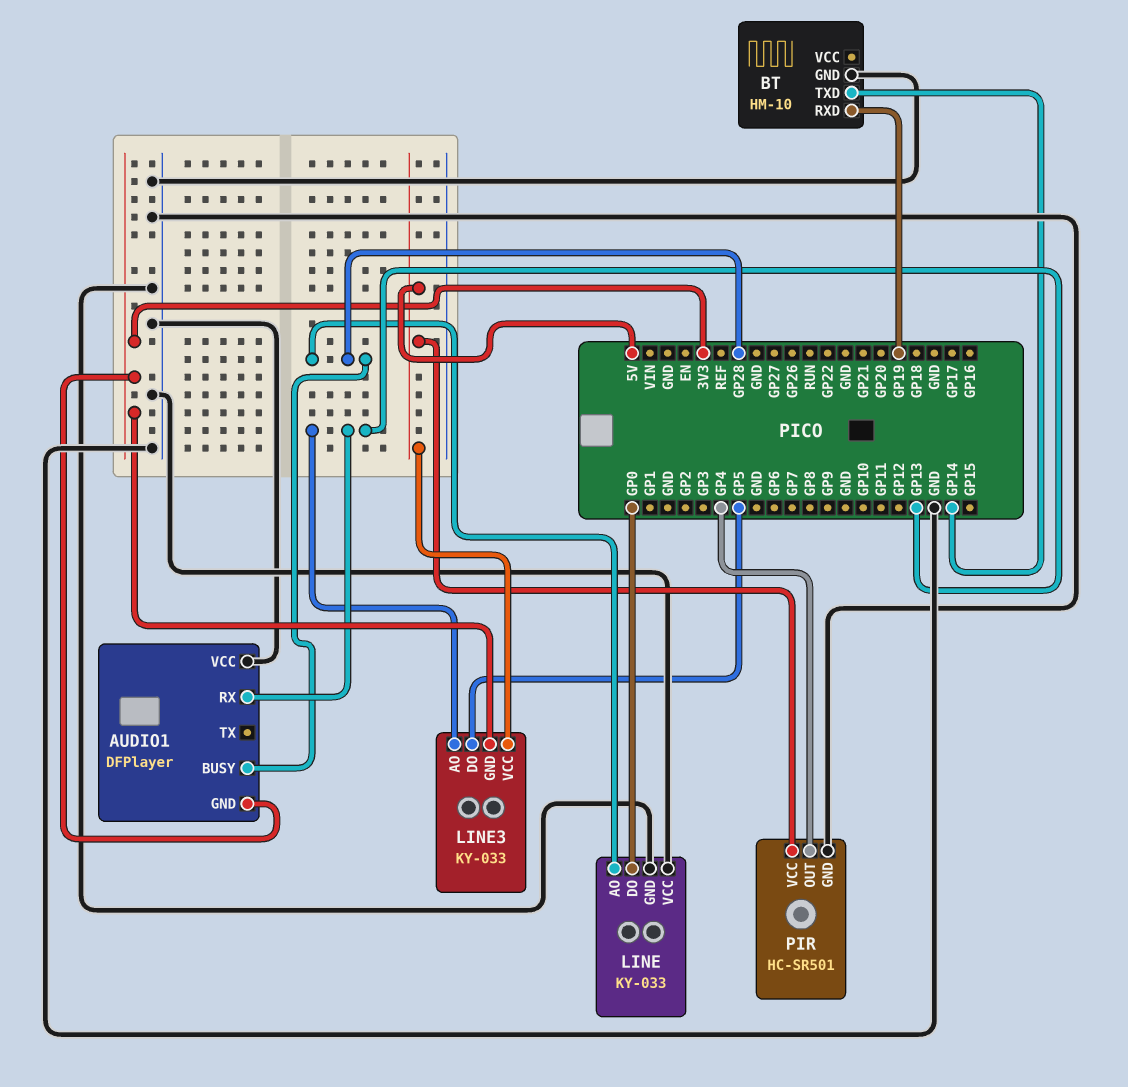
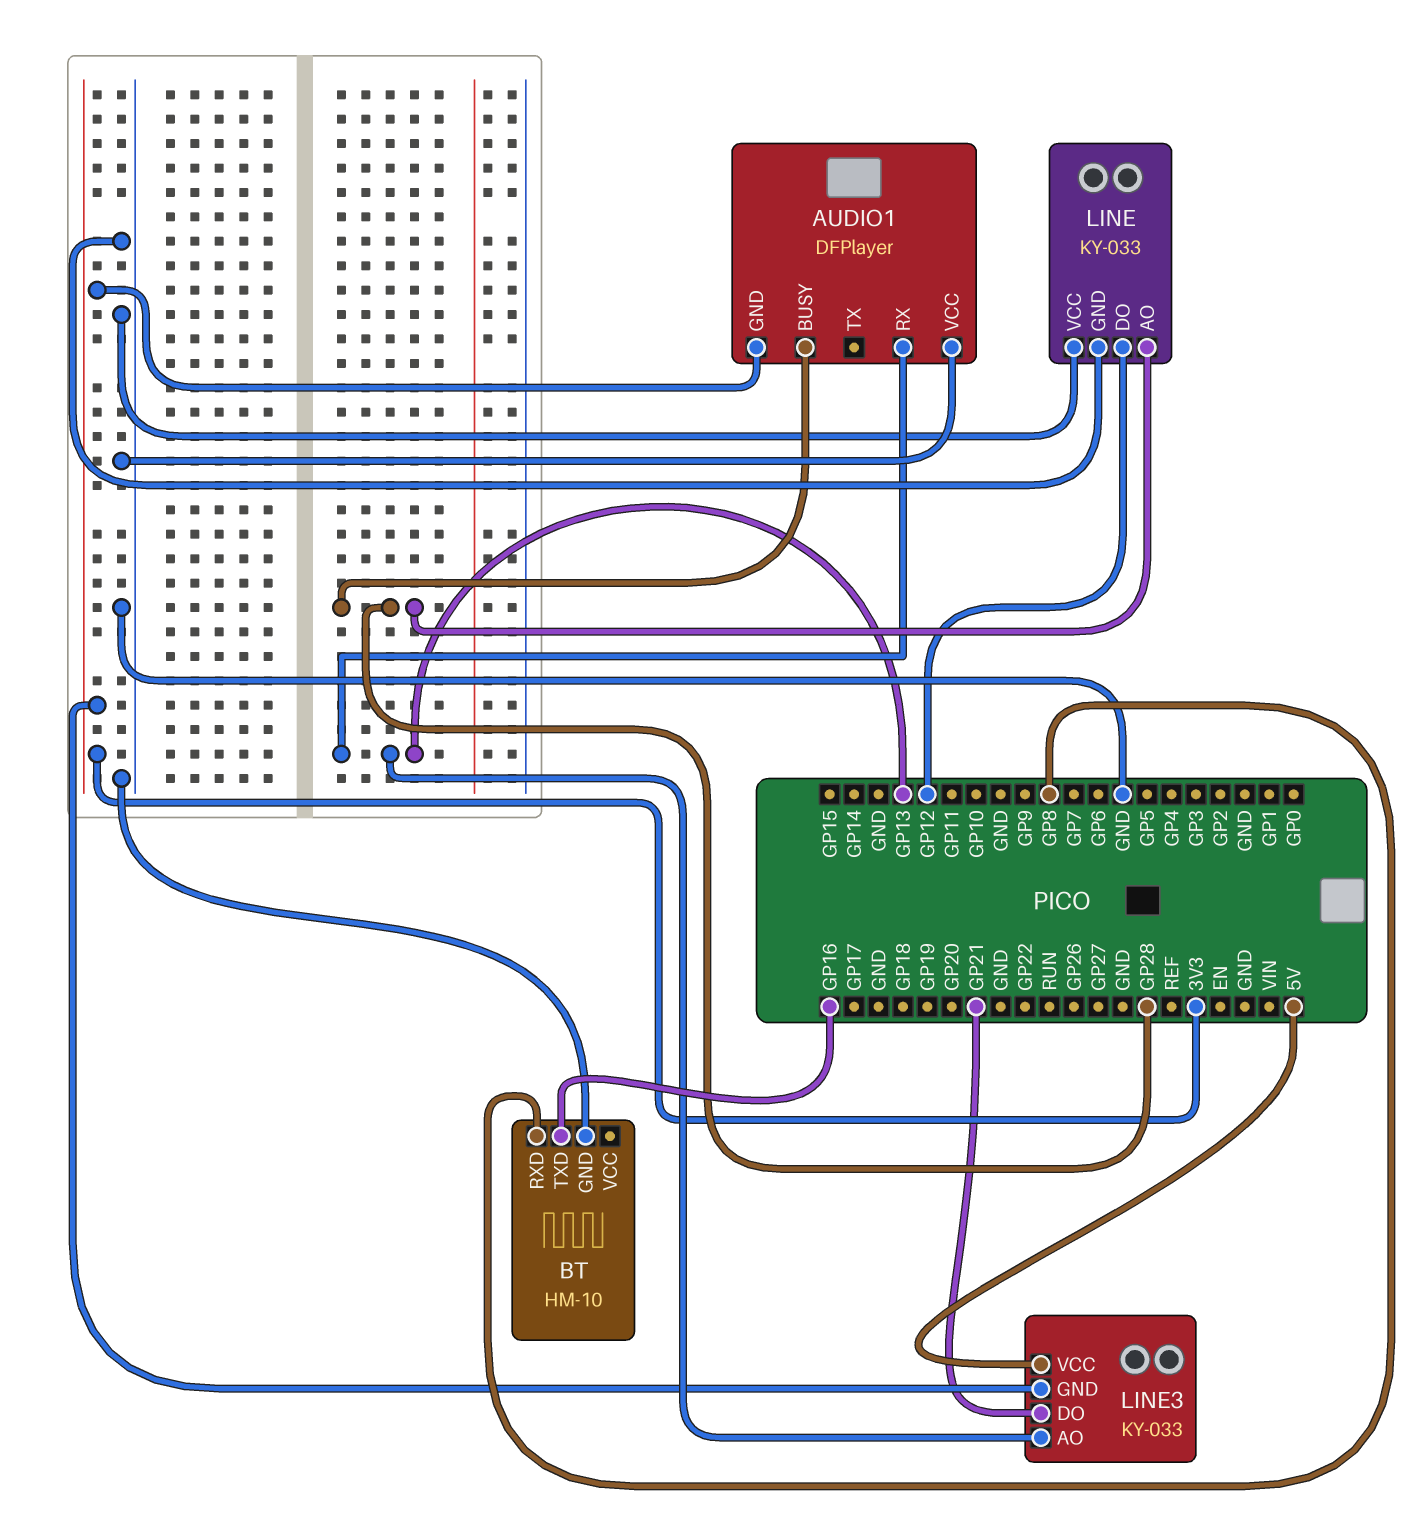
BT pin RXD: GP19 -> GP8
BT pin TXD: GP14 -> GP16
LINE pin DO: GP0 -> GP12
LINE3 pin DO: GP5 -> GP21
PIR: HC-SR501 -> none
PIR pin GND: GND -> none
PIR pin OUT: GP4 -> none
PIR pin VCC: 5V -> none

